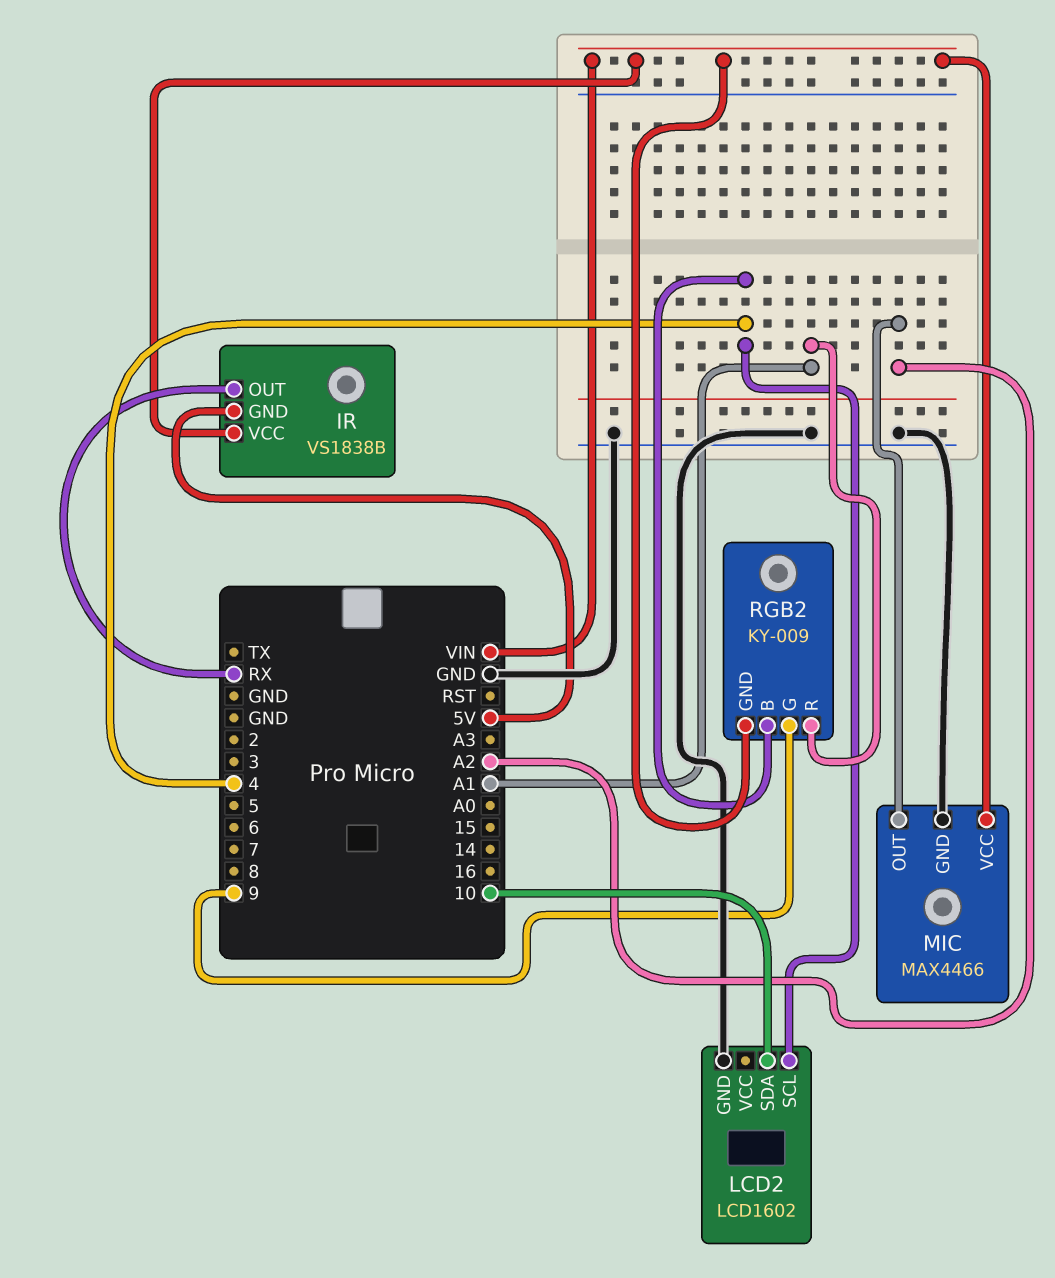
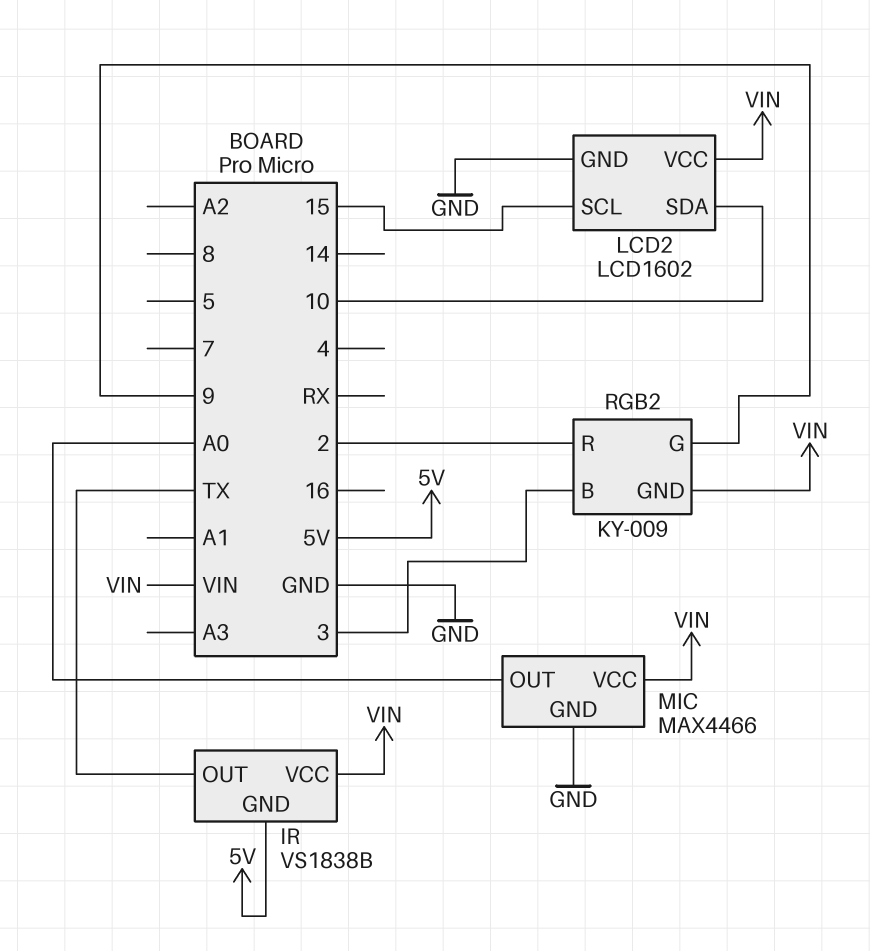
IR pin OUT: RX -> TX
LCD2 pin SCL: 4 -> 15
LCD2 pin VCC: none -> VIN
MIC pin OUT: A2 -> A0
RGB2 pin B: 4 -> 3
RGB2 pin R: A1 -> 2

